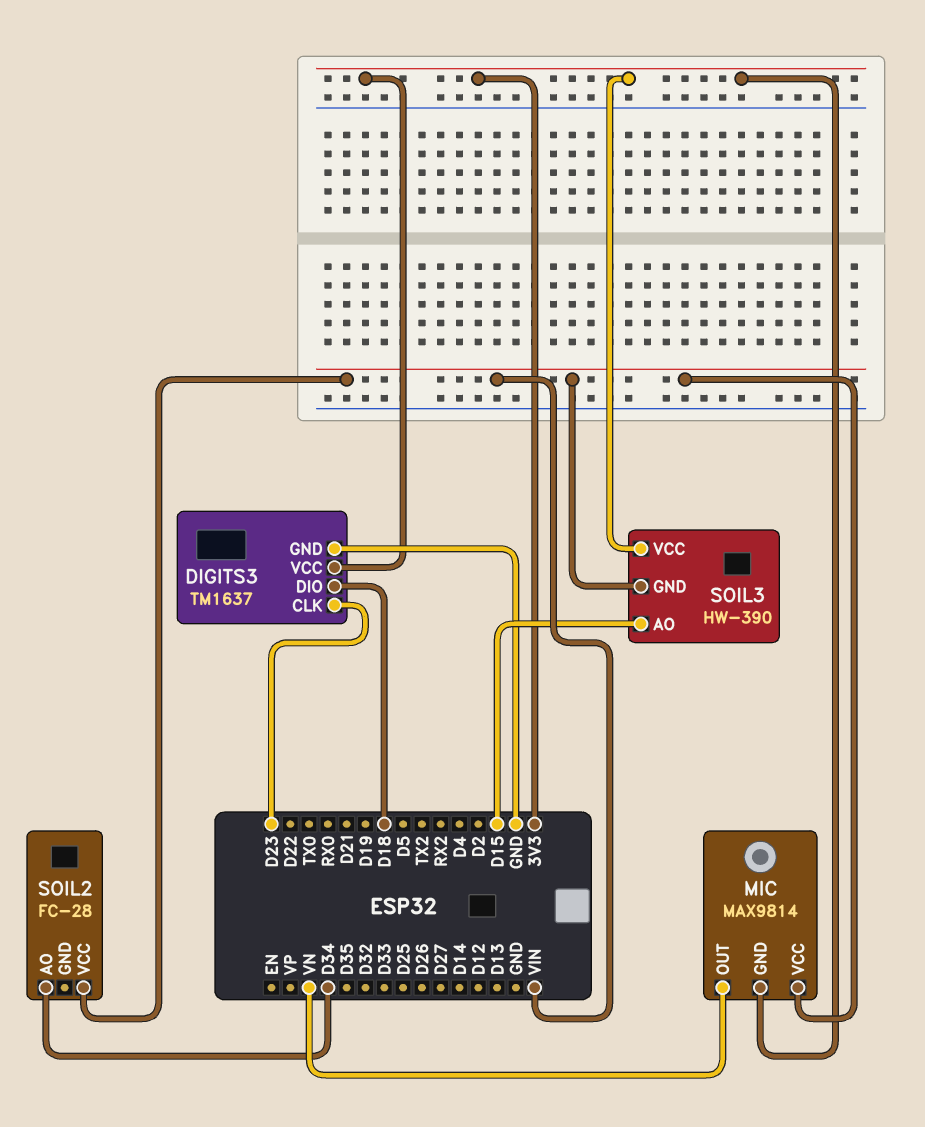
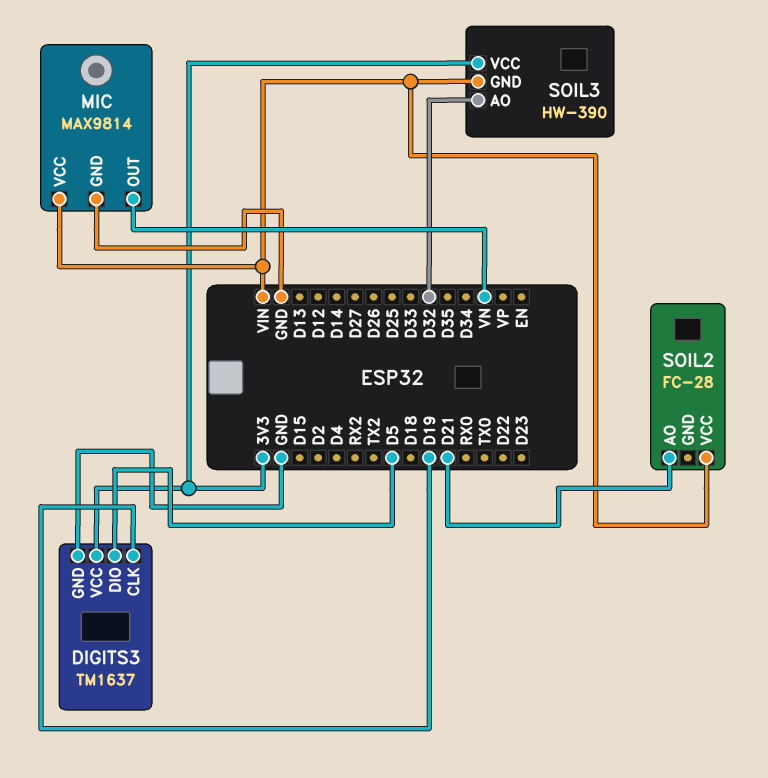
DIGITS3 pin CLK: D23 -> D19
DIGITS3 pin DIO: D18 -> D5
MIC pin GND: 3V3 -> GND
SOIL2 pin AO: D34 -> D21
SOIL3 pin AO: D15 -> D32

